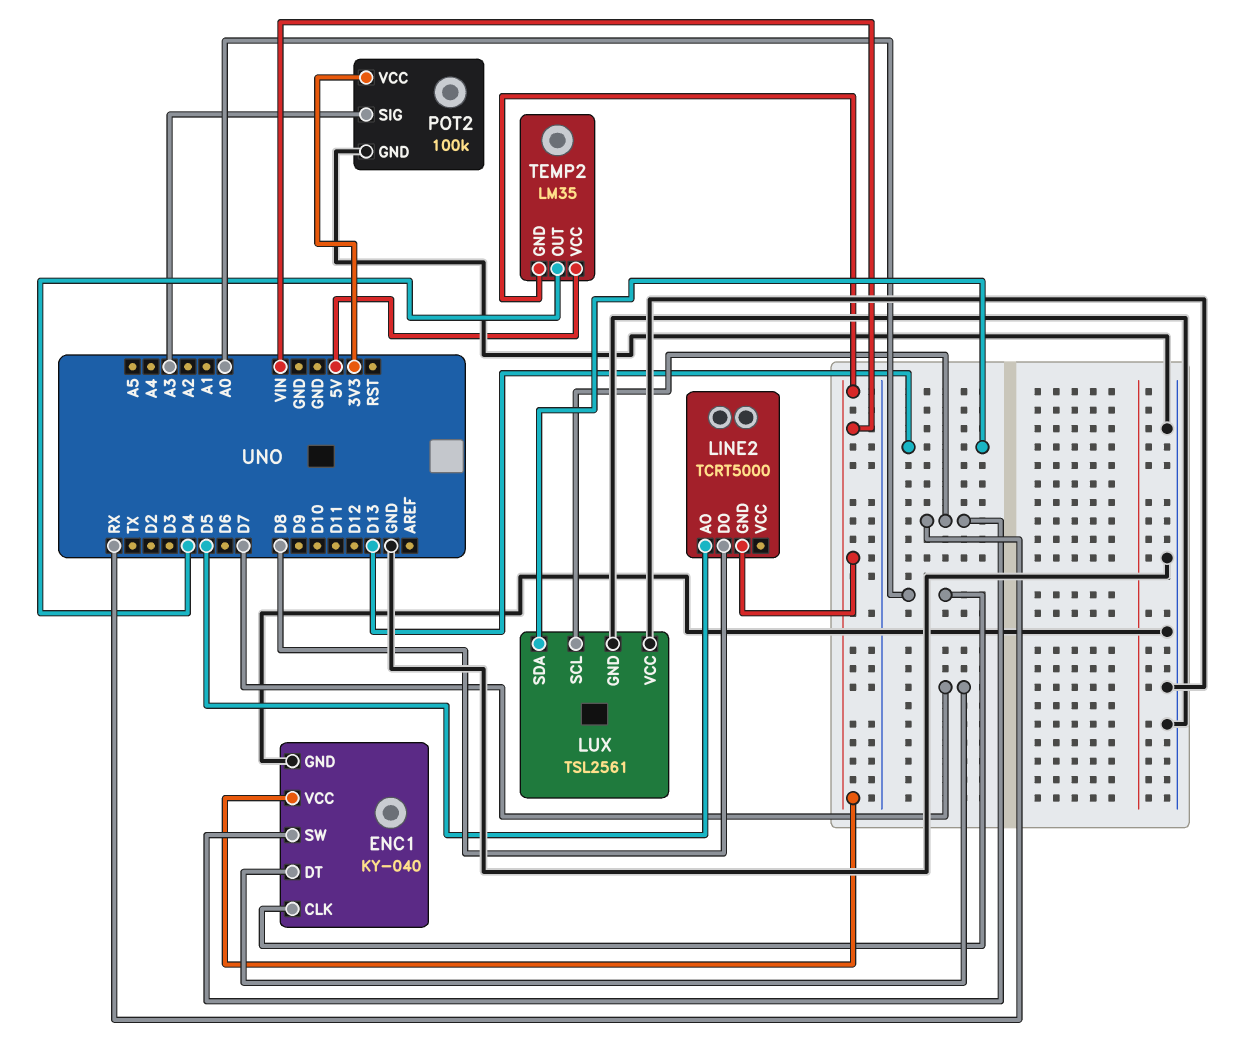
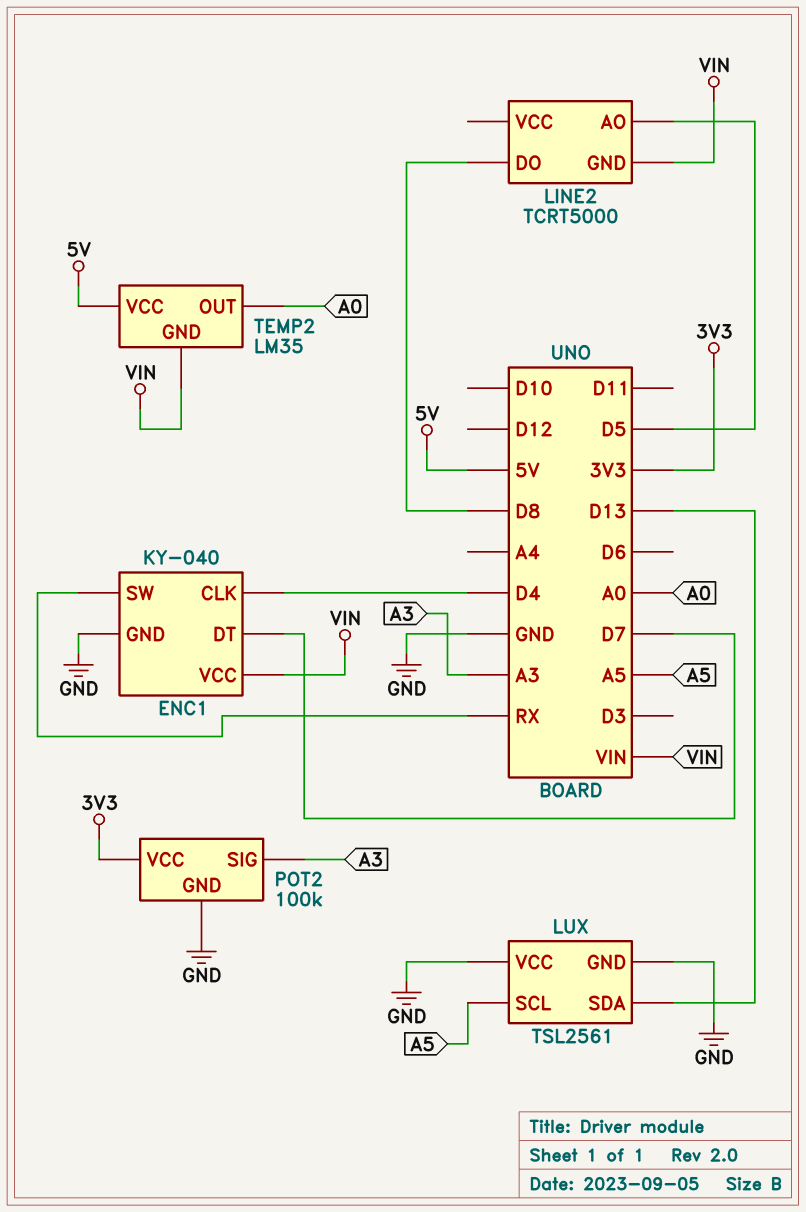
ENC1 pin CLK: A0 -> D4
LUX pin SCL: RX -> A5
TEMP2 pin OUT: D4 -> A0

